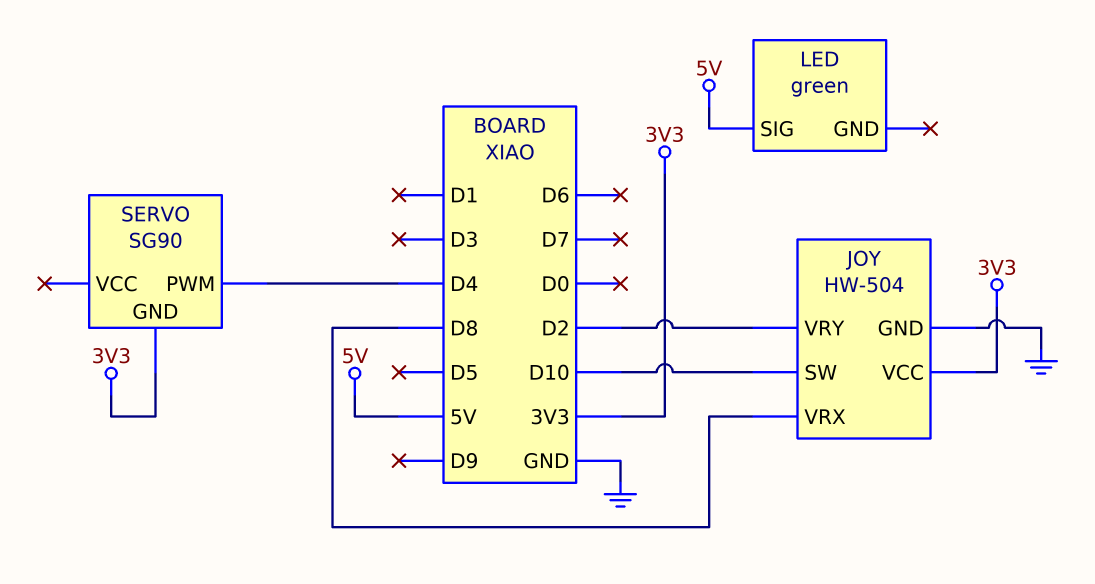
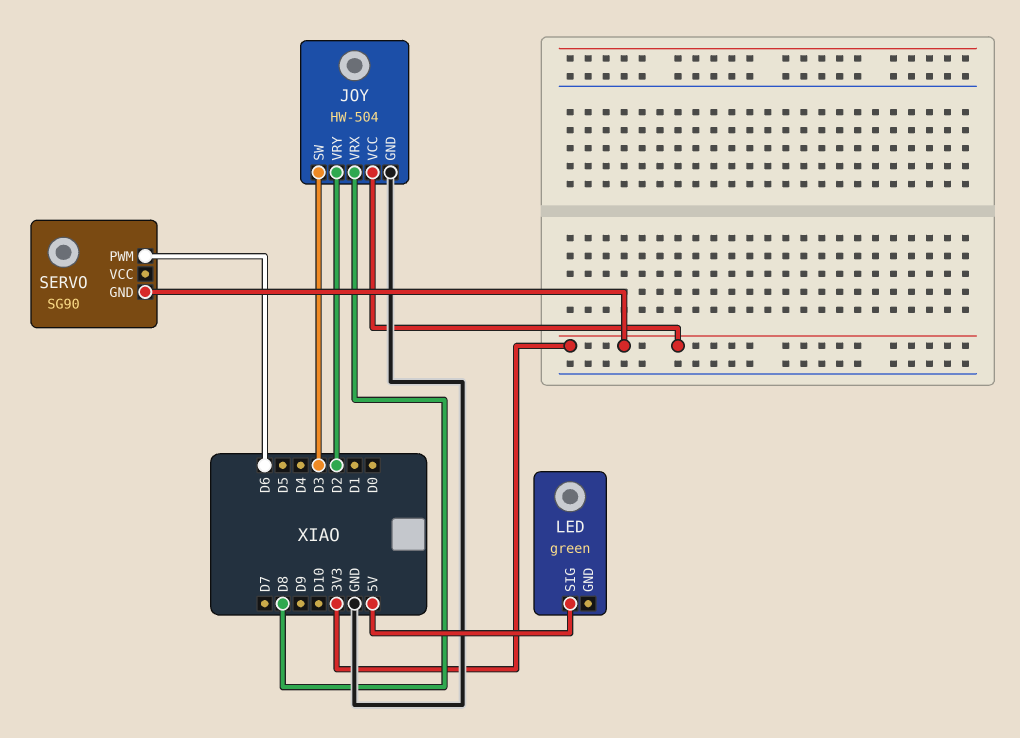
JOY pin SW: D10 -> D3
SERVO pin PWM: D4 -> D6

